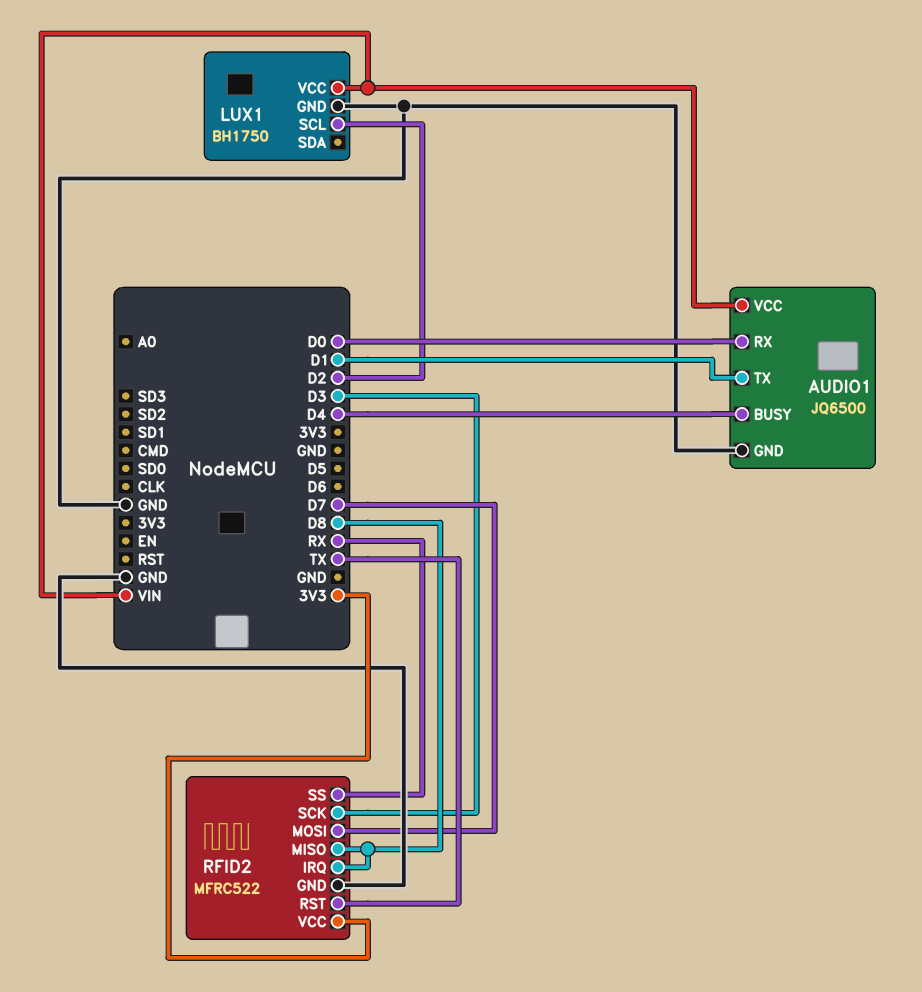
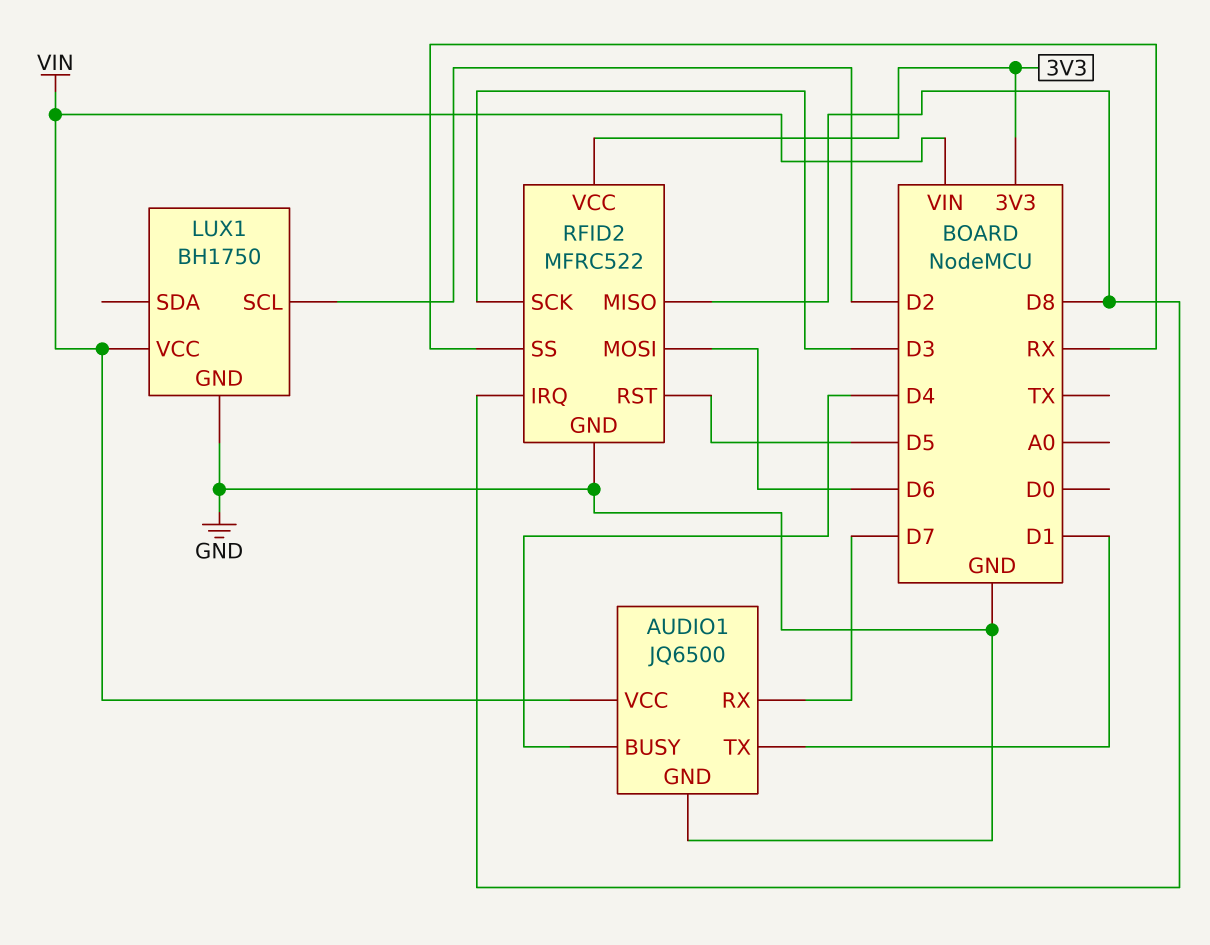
AUDIO1 pin RX: D0 -> D7
RFID2 pin MOSI: D7 -> D6
RFID2 pin RST: TX -> D5

